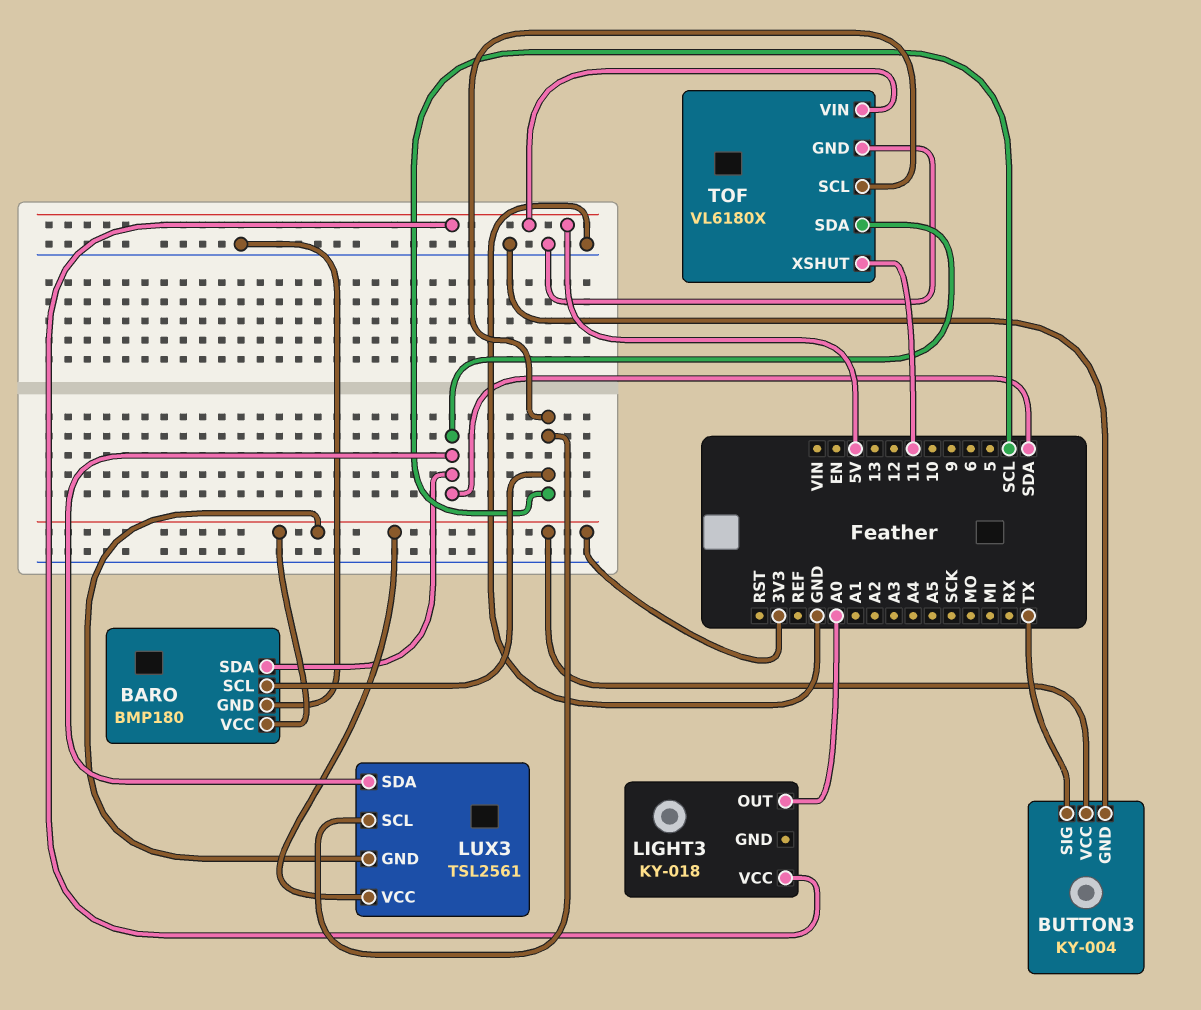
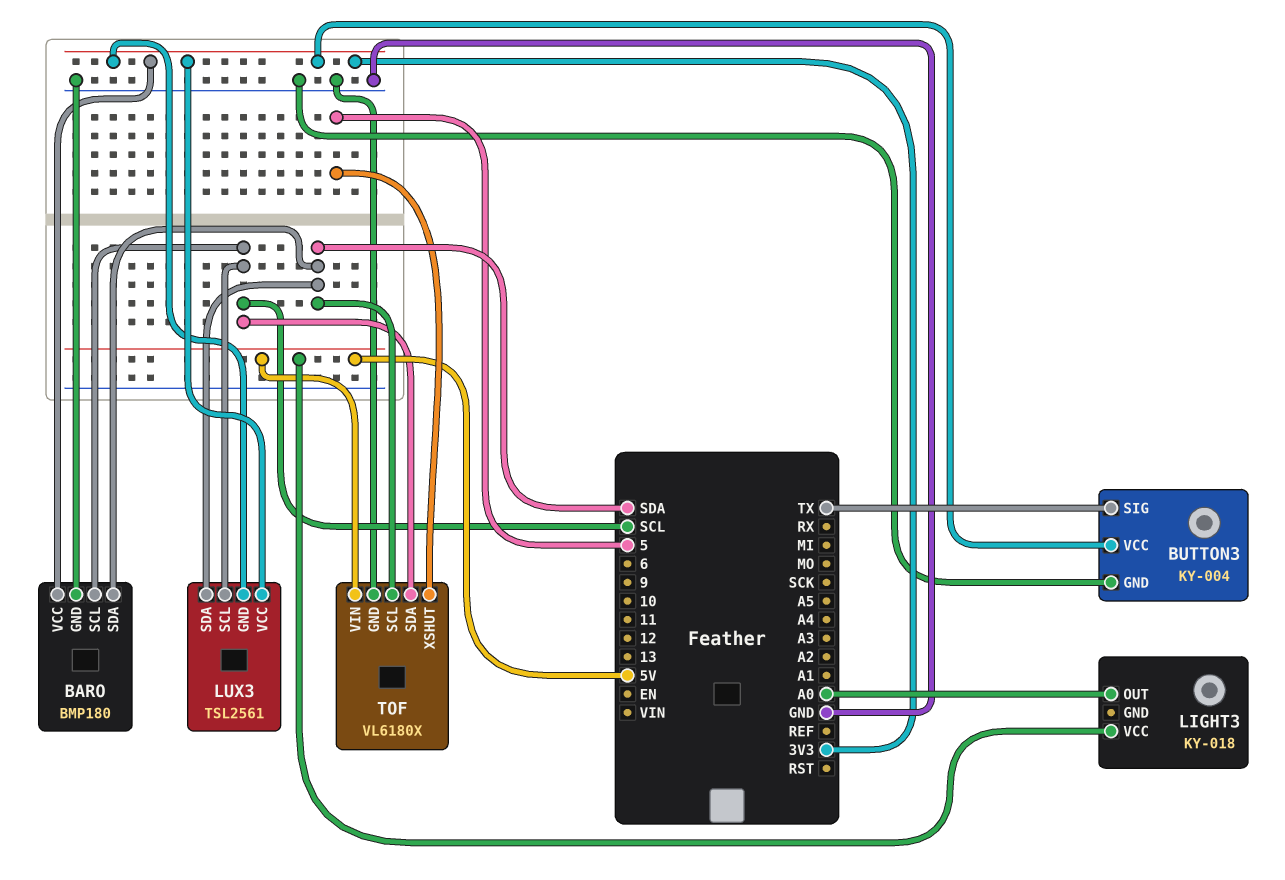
TOF pin SCL: SCL -> SDA
TOF pin SDA: SDA -> SCL
TOF pin XSHUT: 11 -> 5

